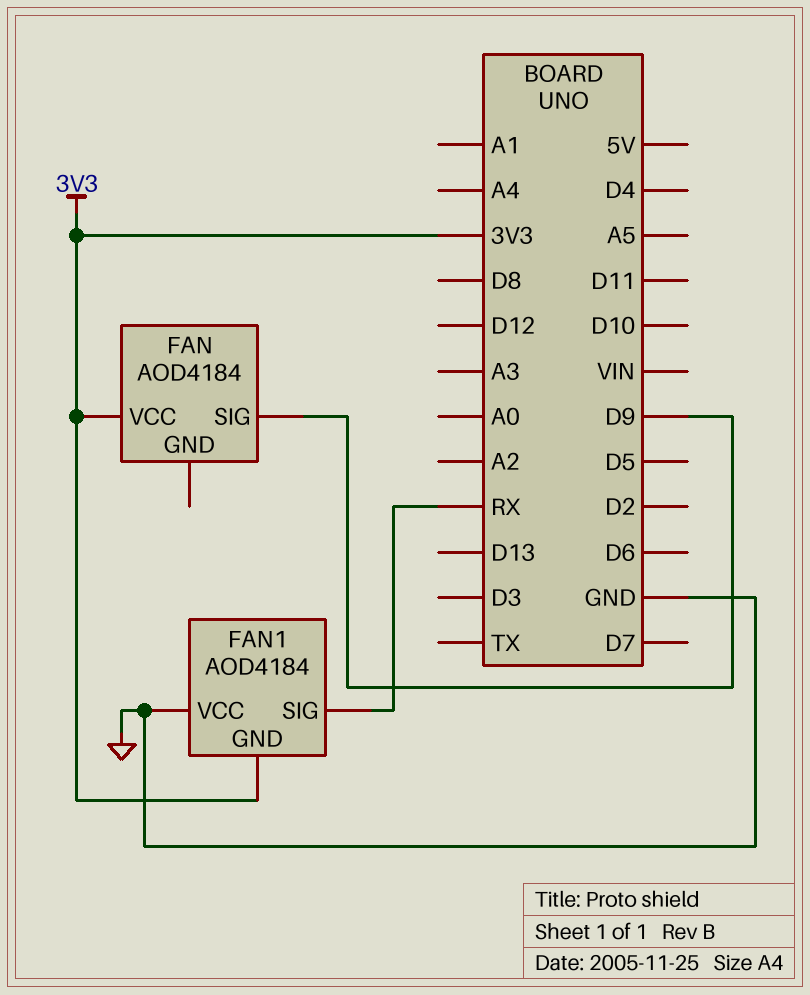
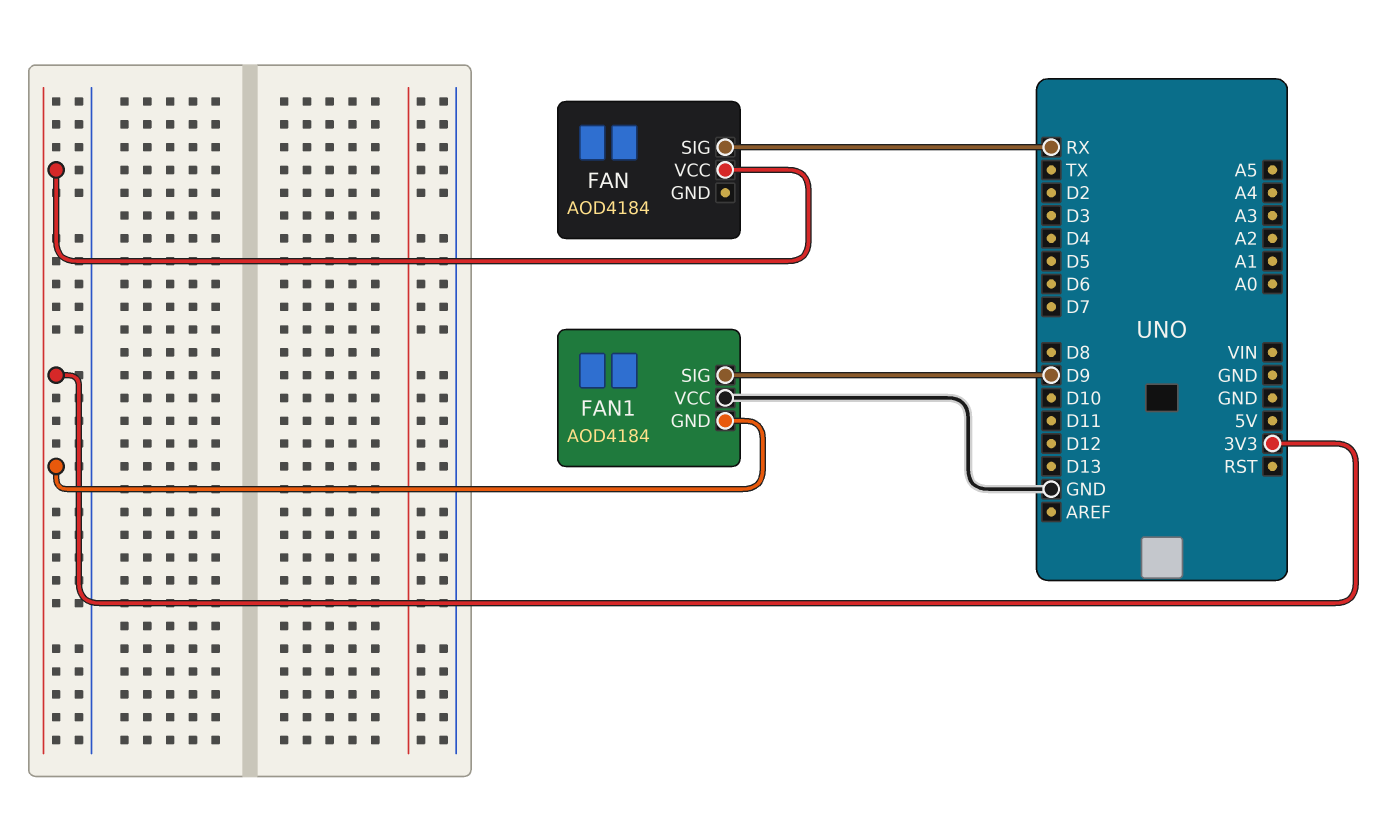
FAN pin SIG: D9 -> RX
FAN1 pin SIG: RX -> D9

